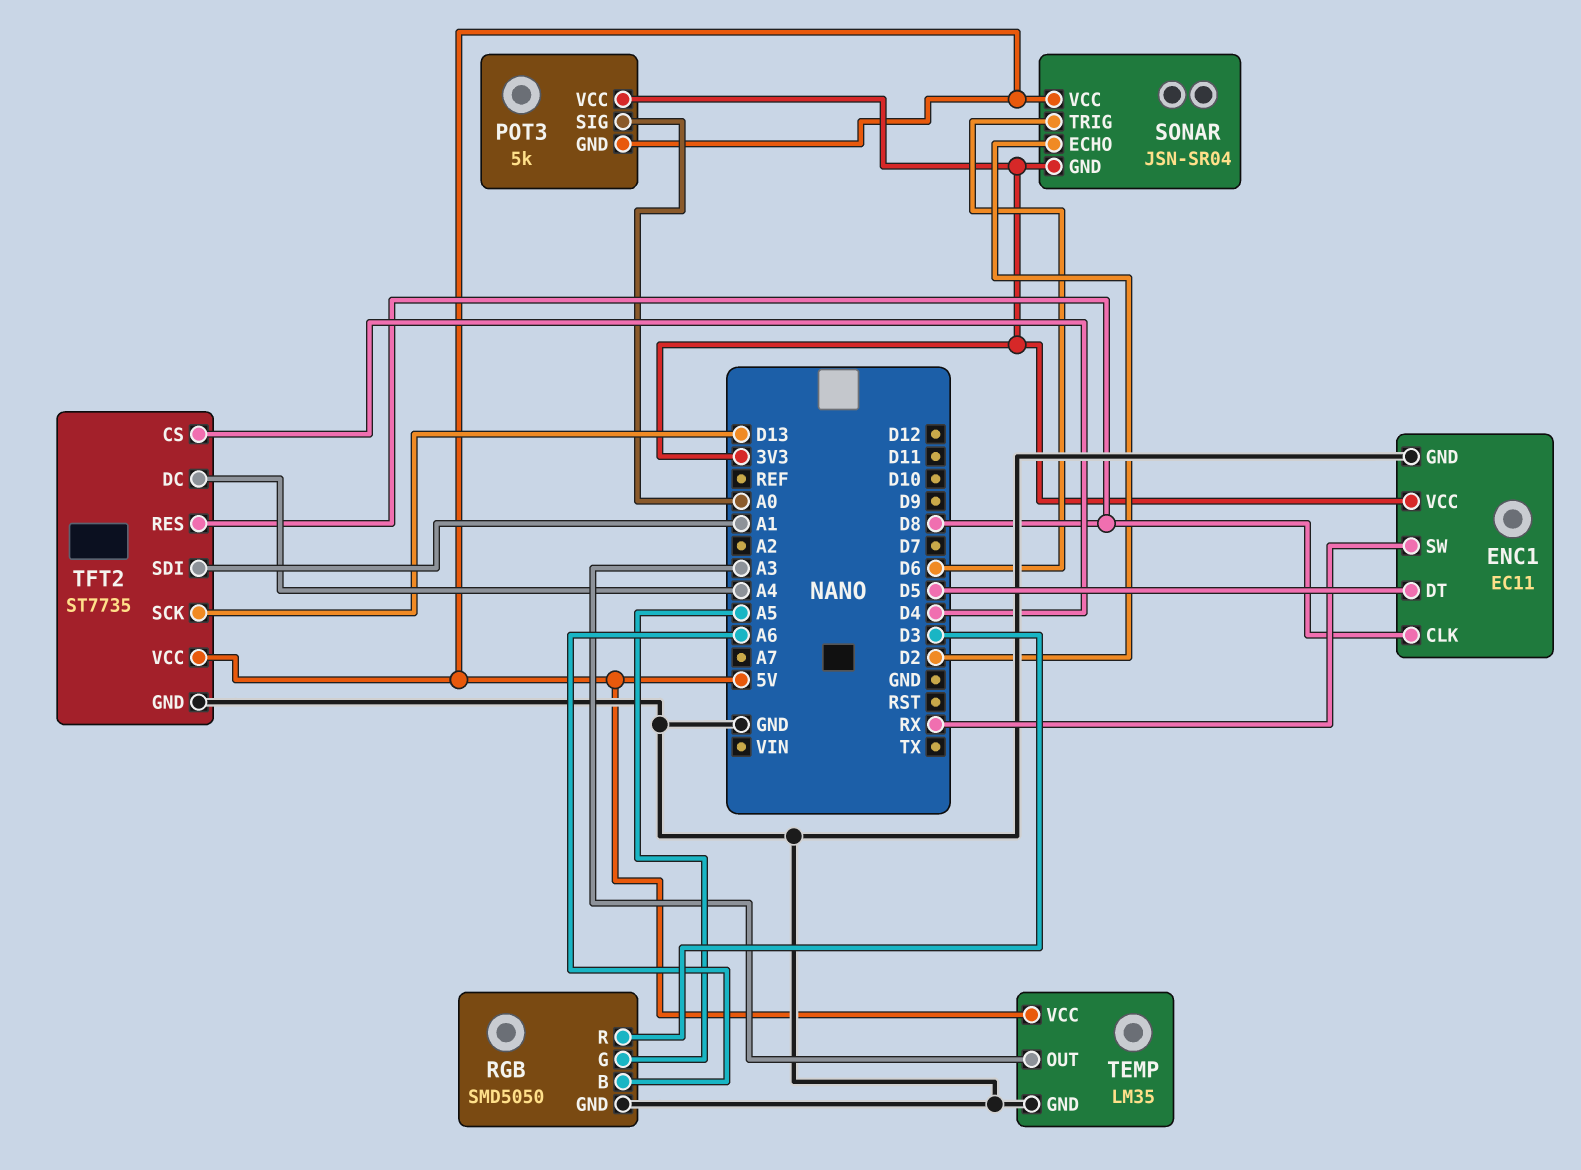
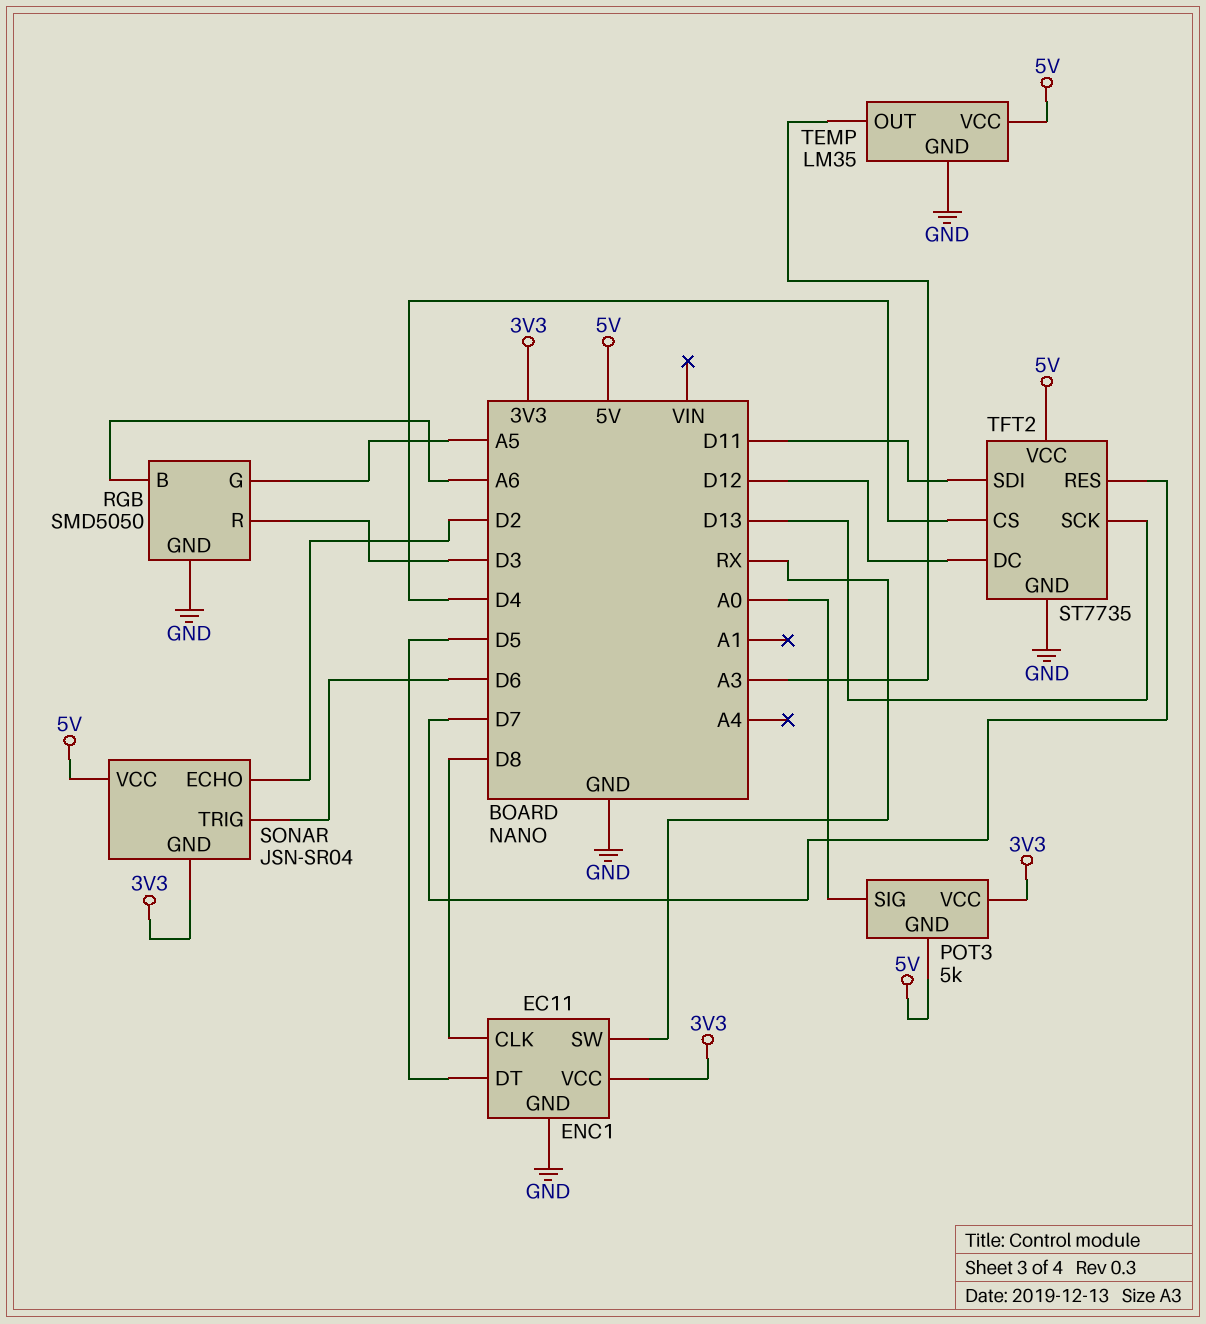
TFT2 pin DC: A4 -> D12
TFT2 pin RES: D8 -> D7
TFT2 pin SDI: A1 -> D11

